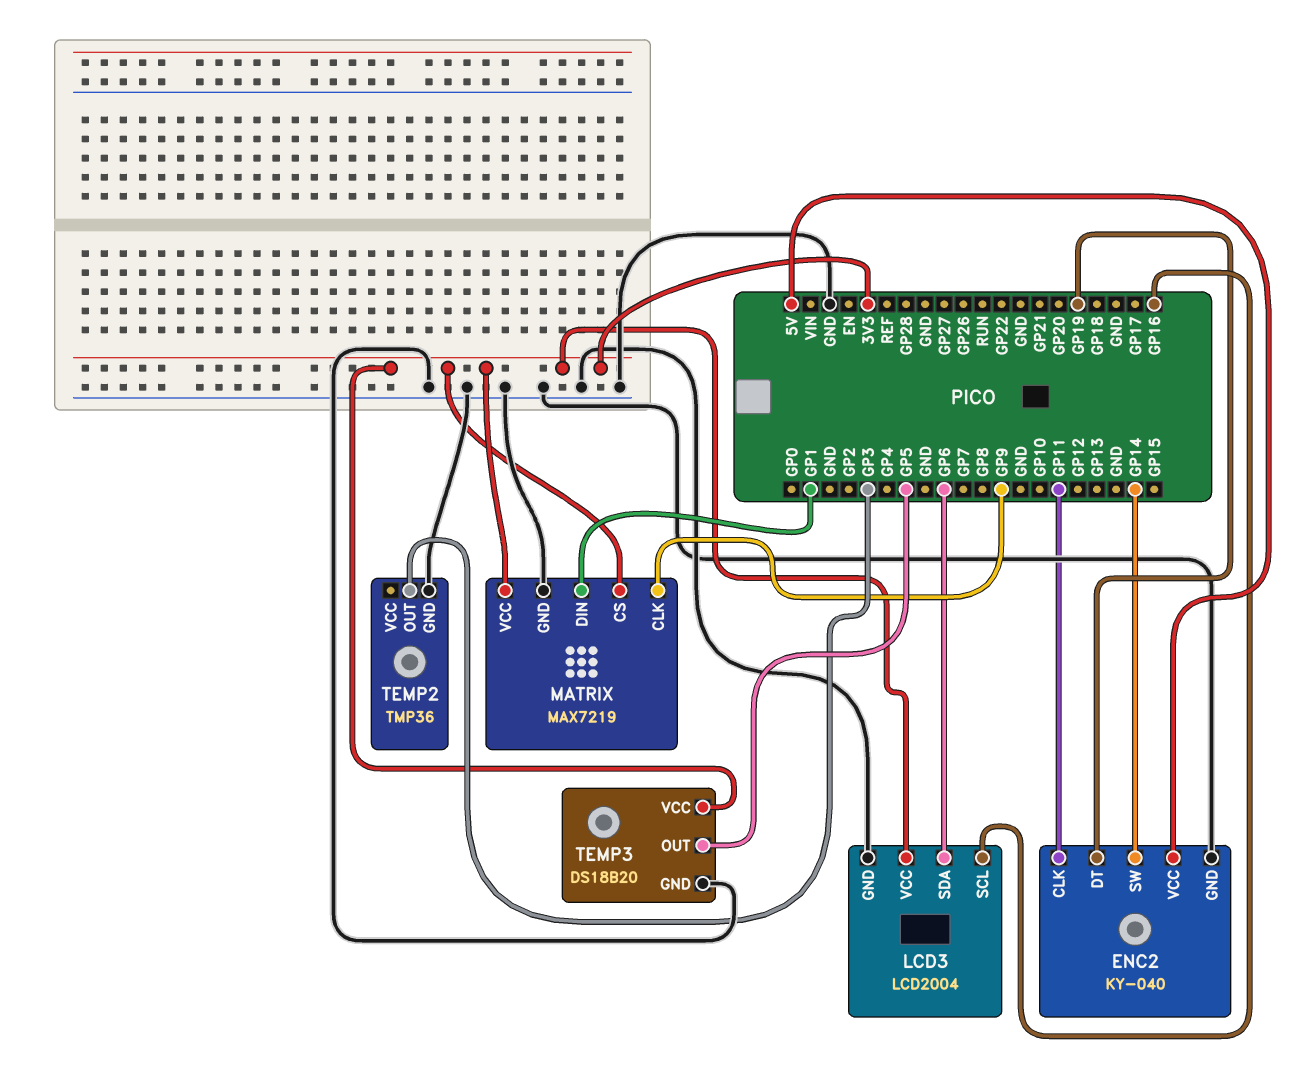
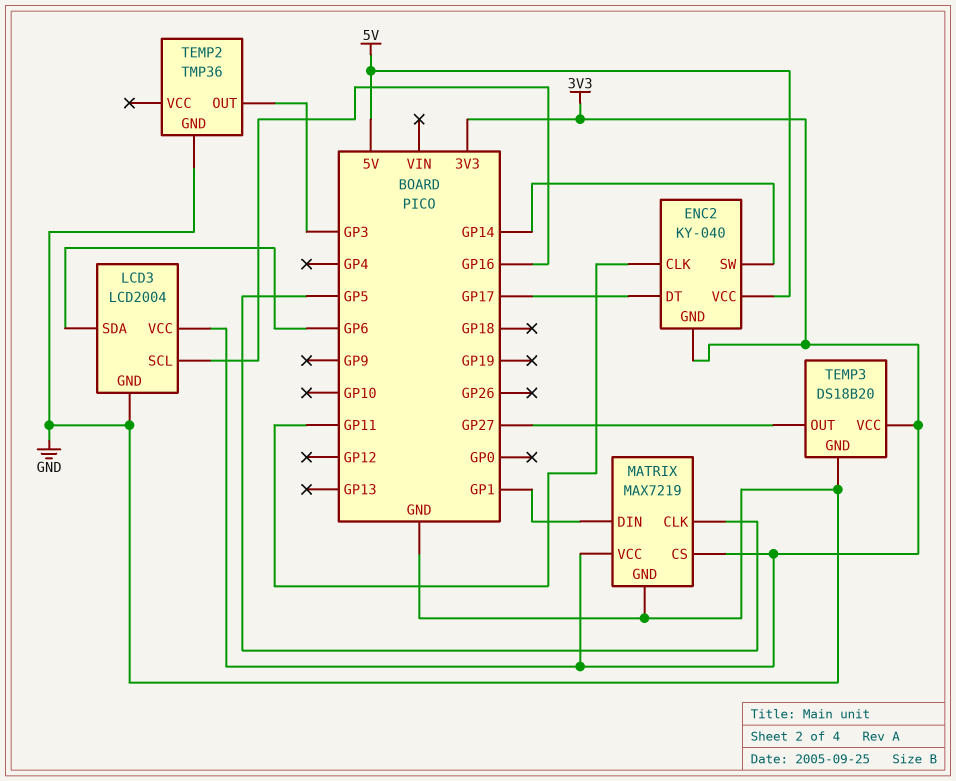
ENC2 pin DT: GP19 -> GP17
ENC2 pin GND: GND -> 3V3
MATRIX pin CLK: GP9 -> GP5
TEMP3 pin OUT: GP5 -> GP27

